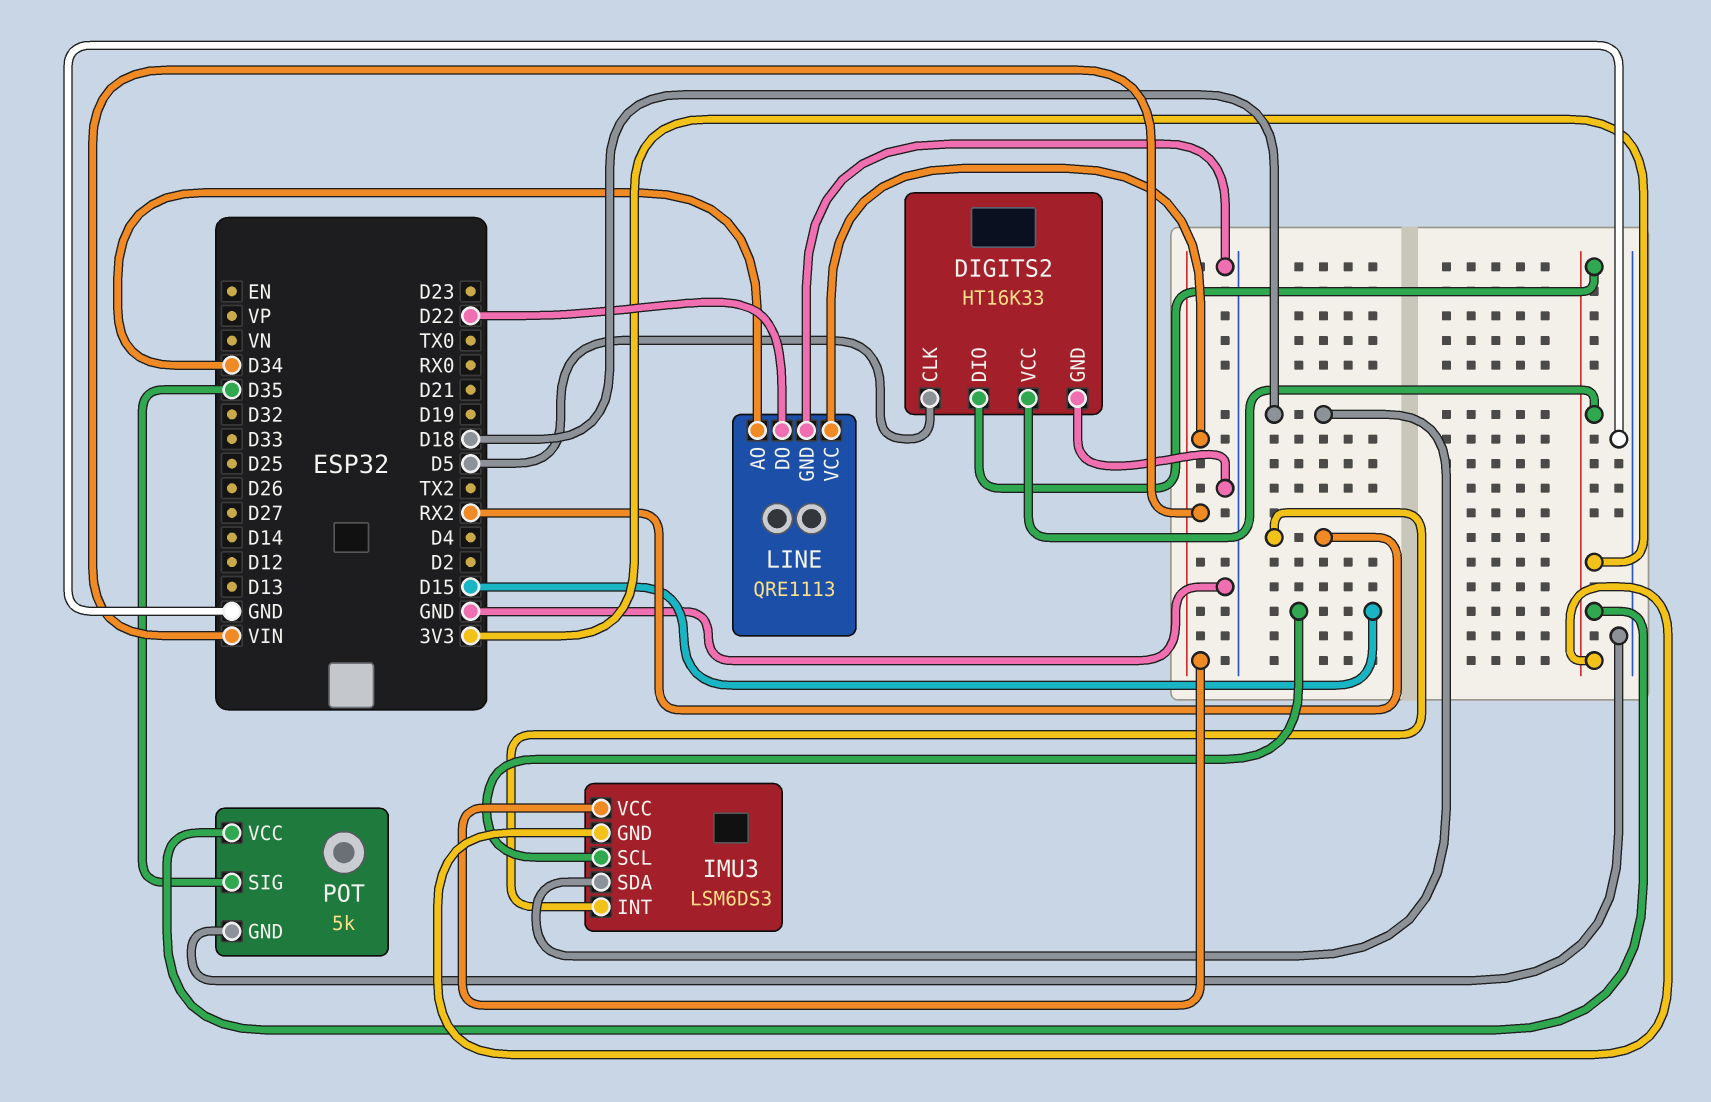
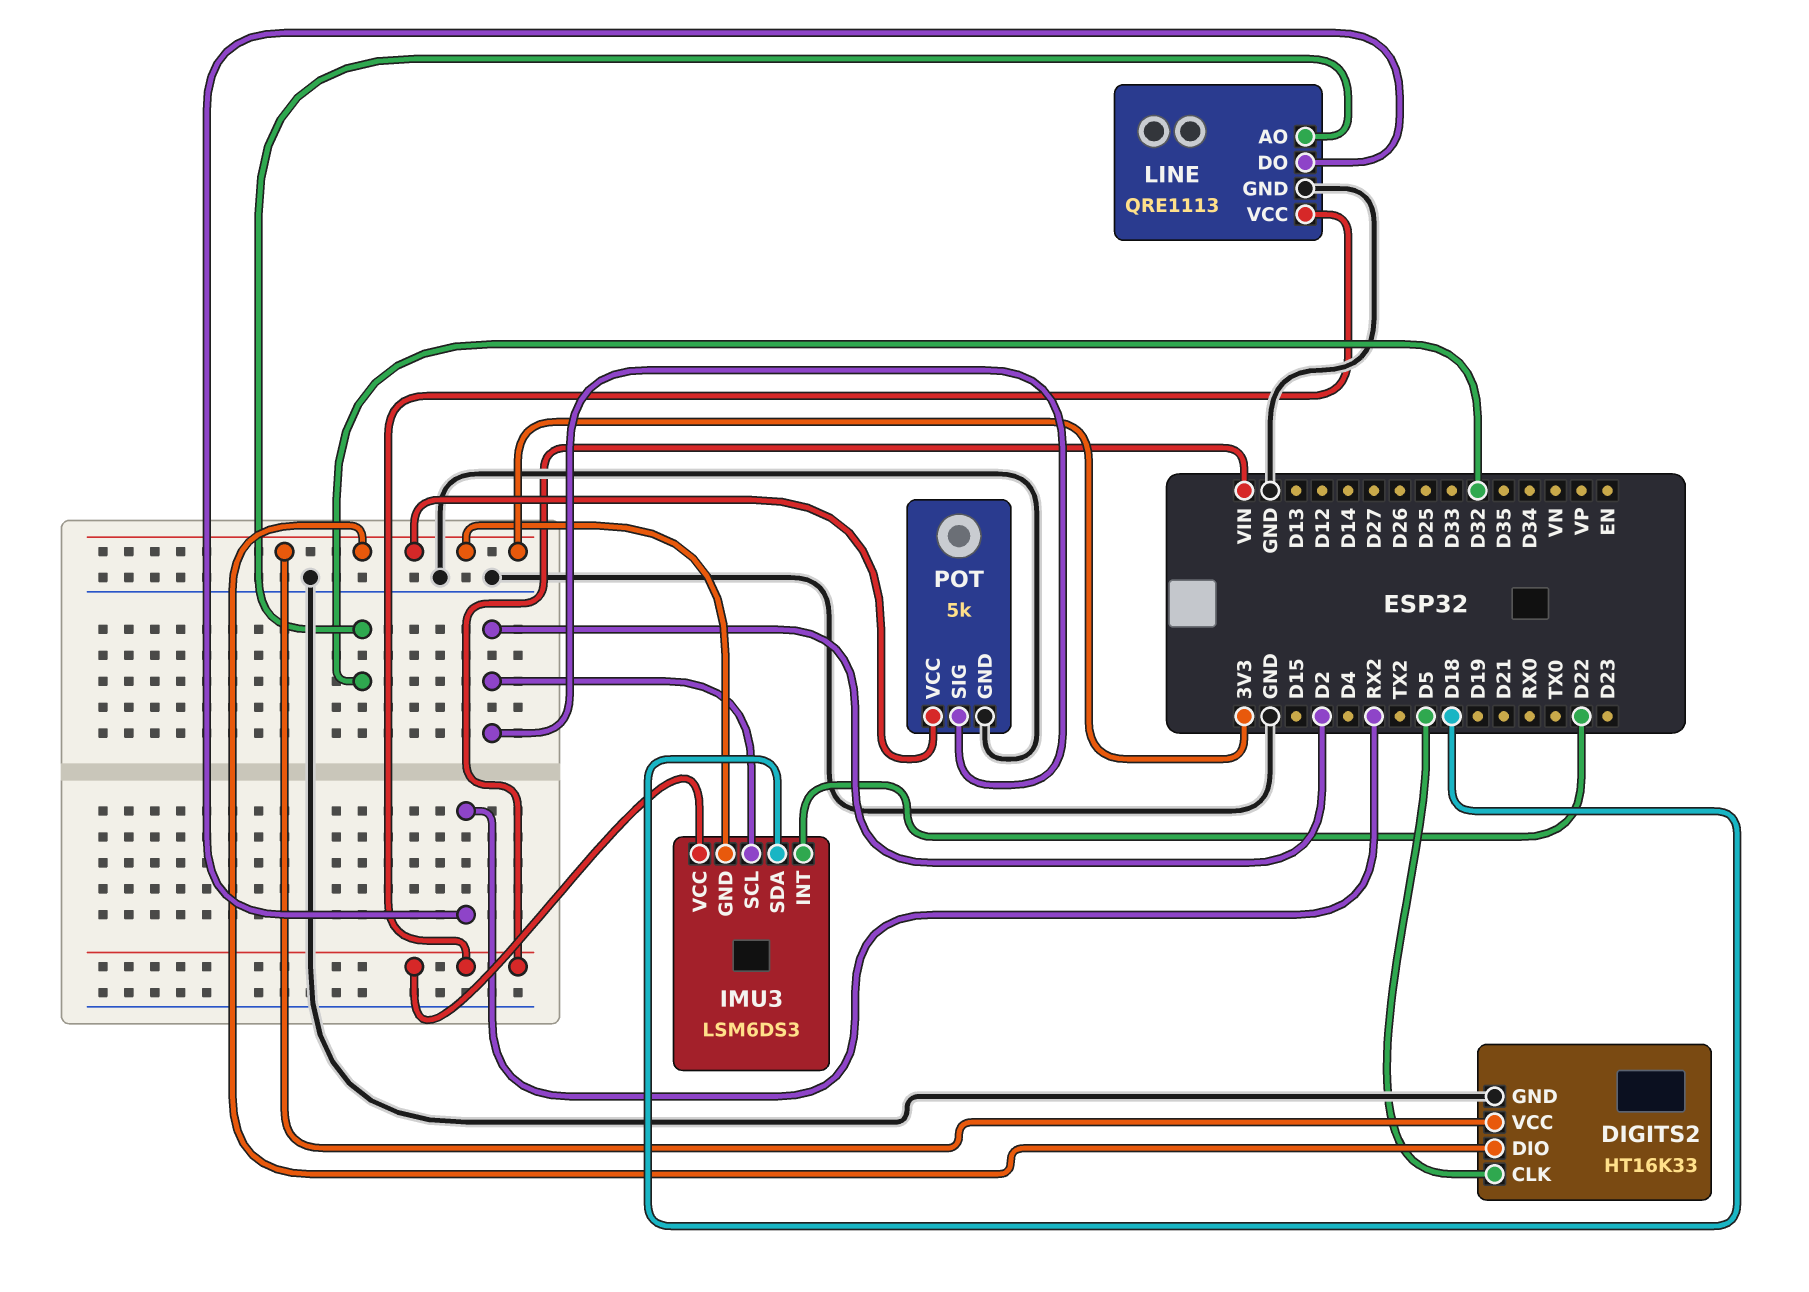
IMU3 pin INT: RX2 -> D22
IMU3 pin SCL: D15 -> D2
LINE pin AO: D34 -> D32
LINE pin DO: D22 -> RX2
POT pin SIG: D35 -> D2

